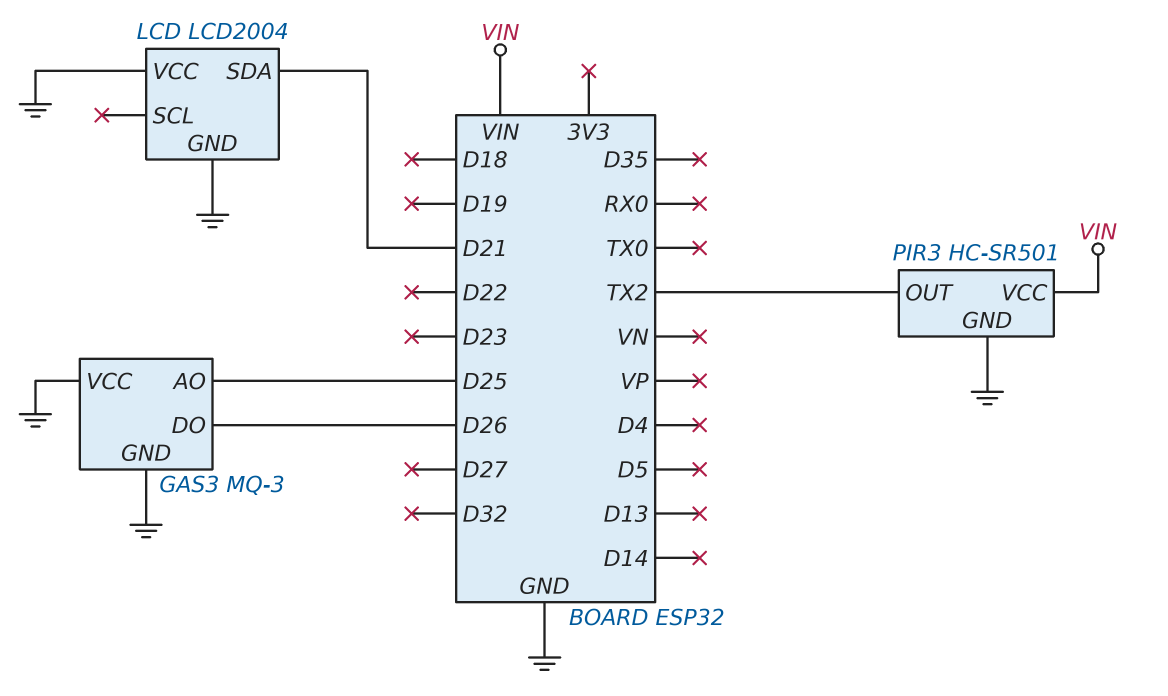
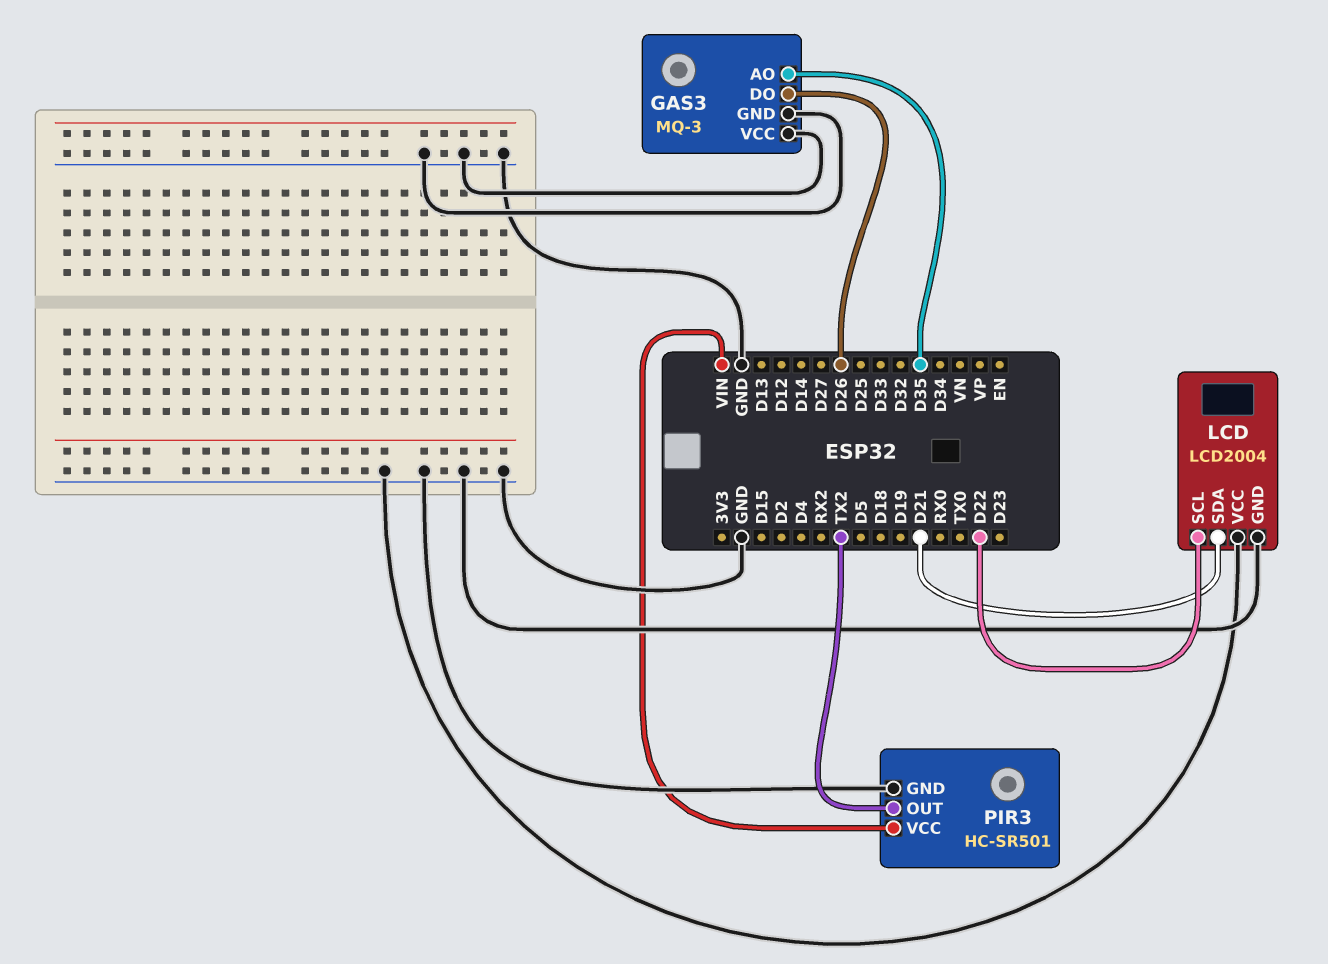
GAS3 pin AO: D25 -> D35
LCD pin SCL: none -> D22

